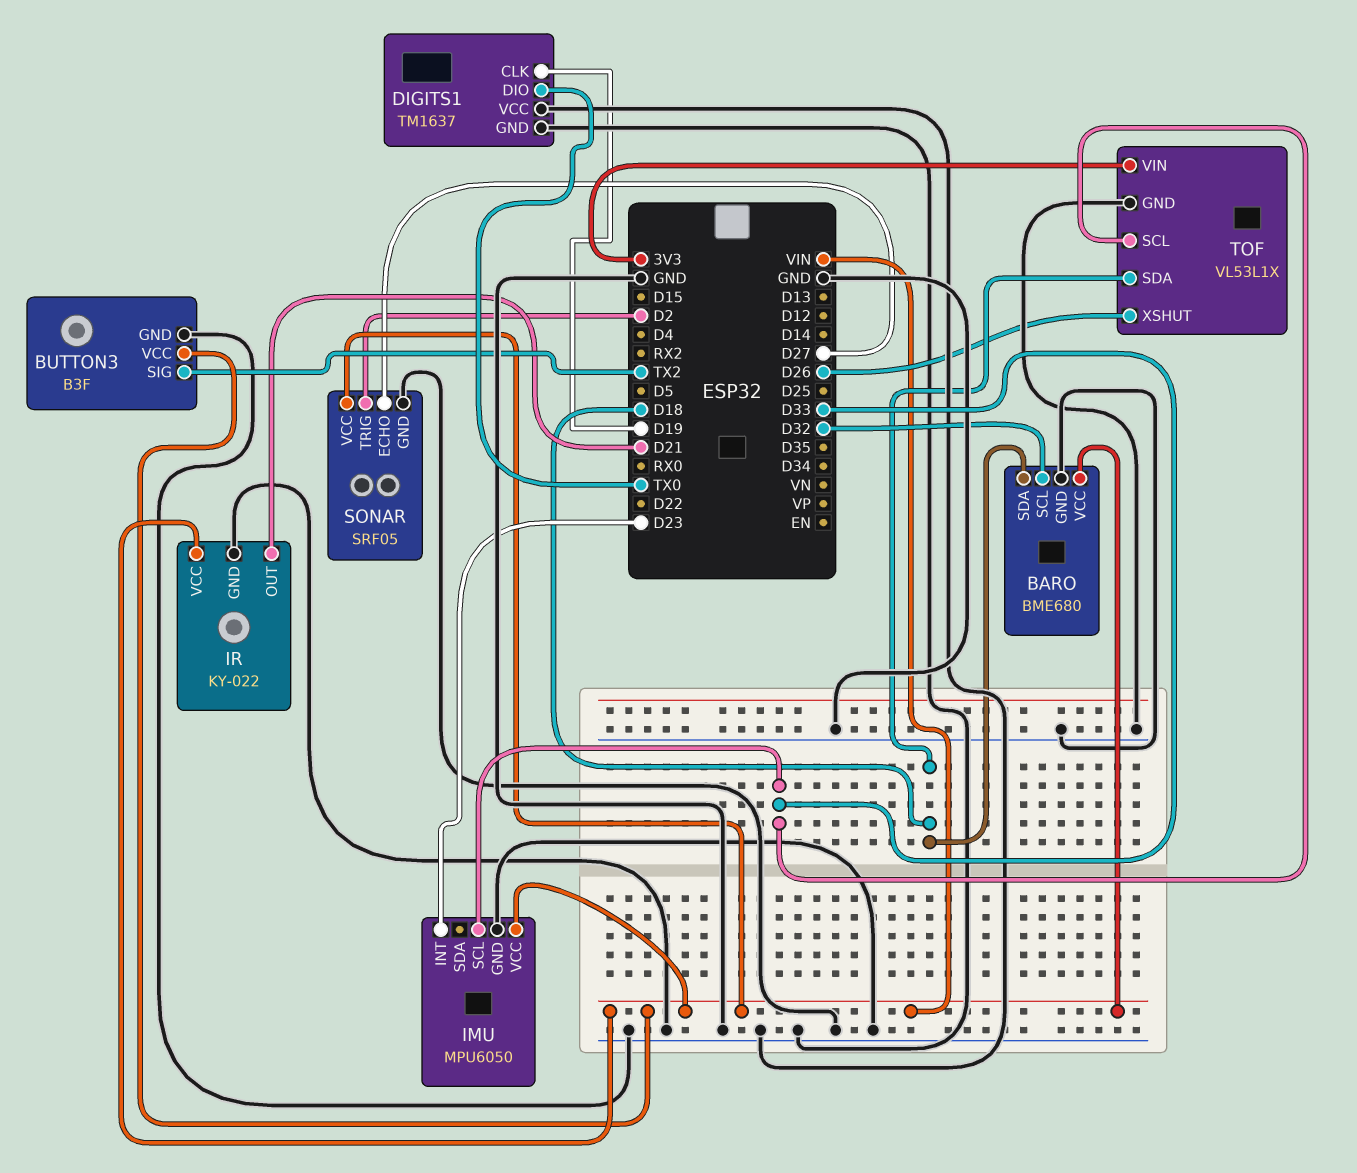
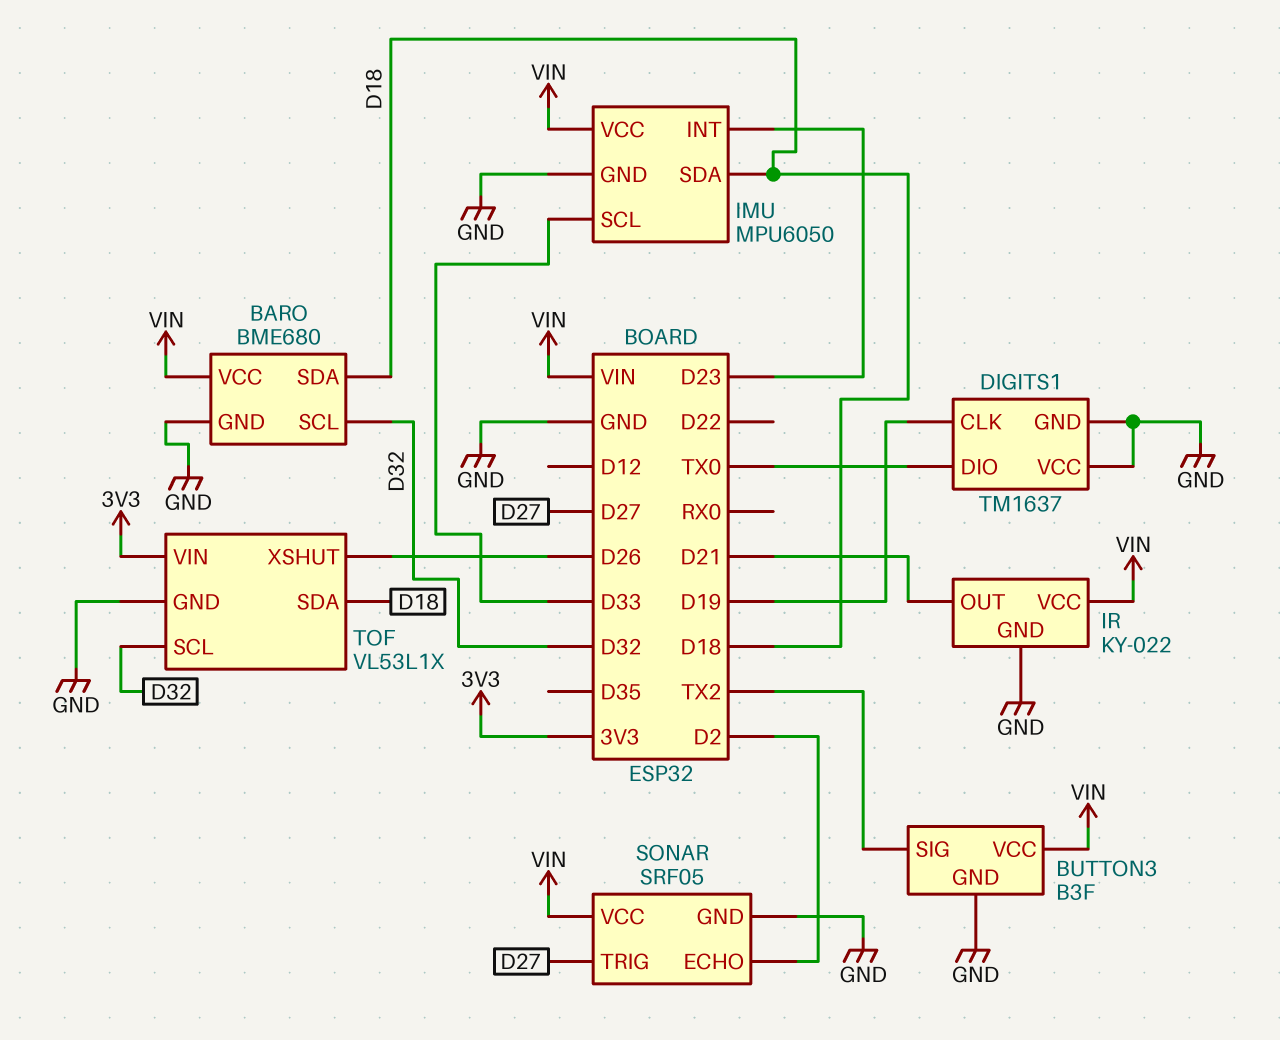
IMU pin SDA: none -> D18
SONAR pin ECHO: D27 -> D2
SONAR pin TRIG: D2 -> D27
TOF pin SCL: D33 -> D32

